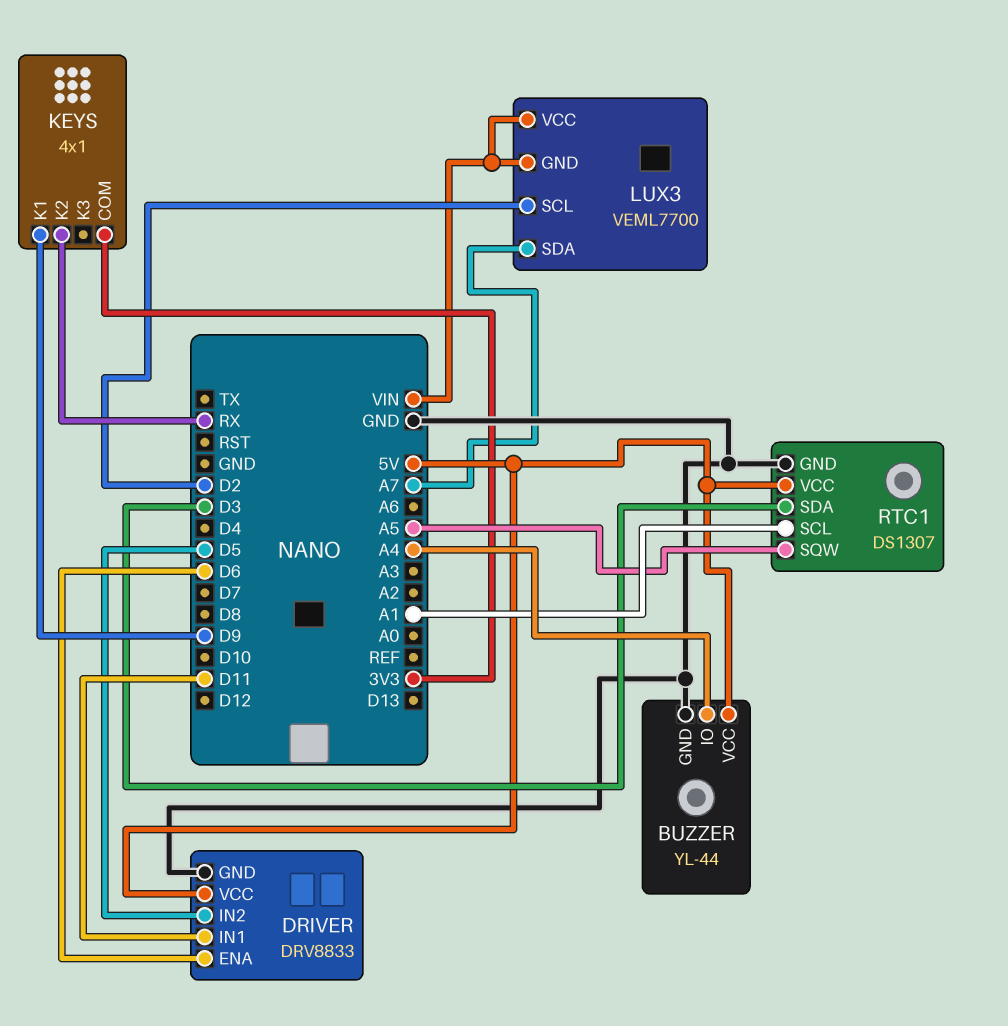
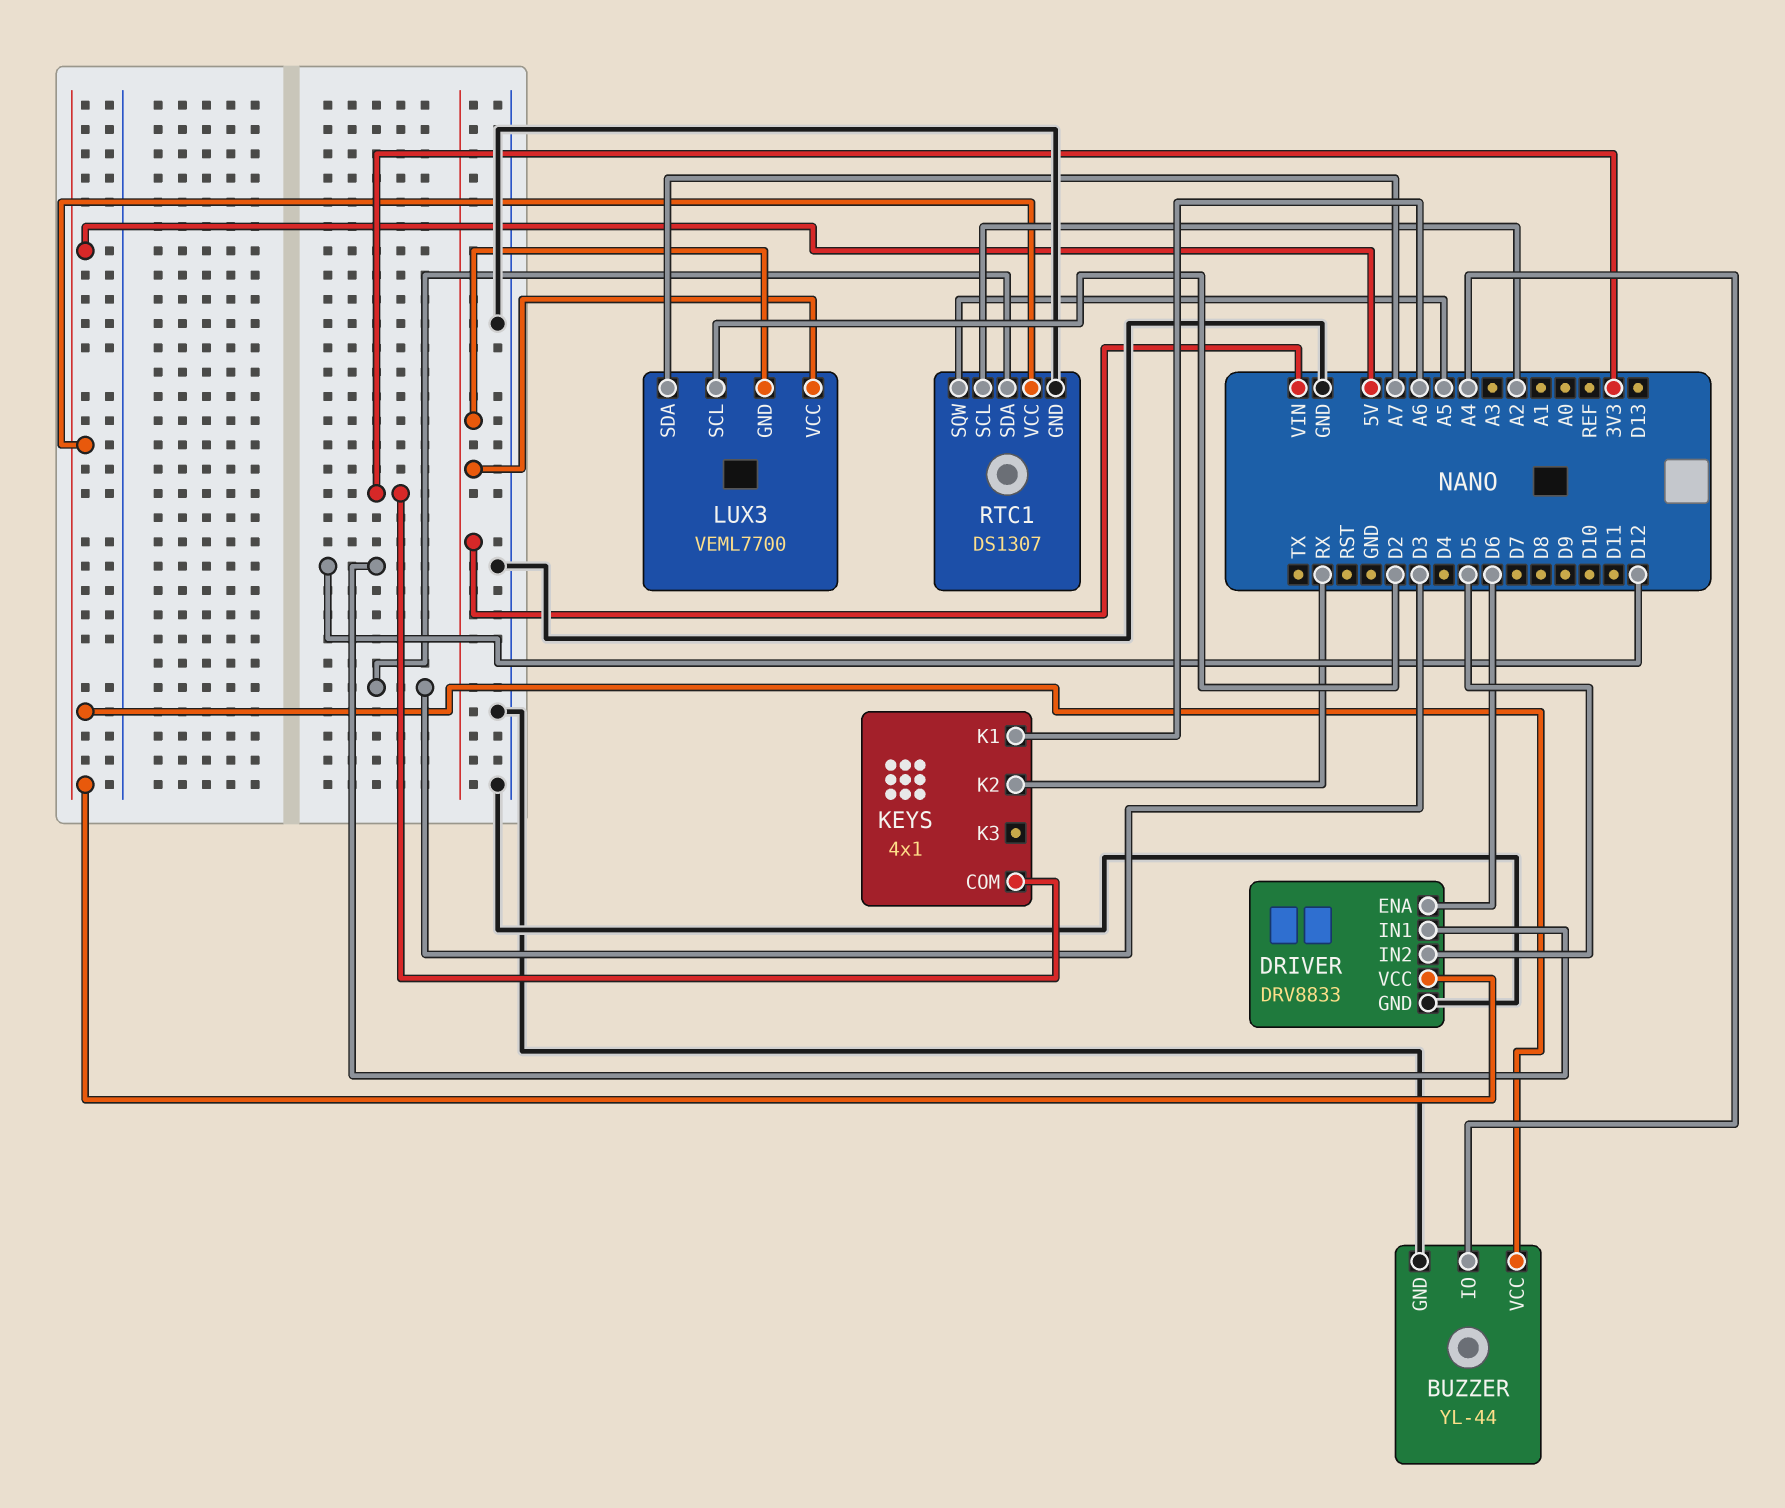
DRIVER pin IN1: D11 -> D12
KEYS pin K1: D9 -> A6
RTC1 pin SCL: A1 -> A2

